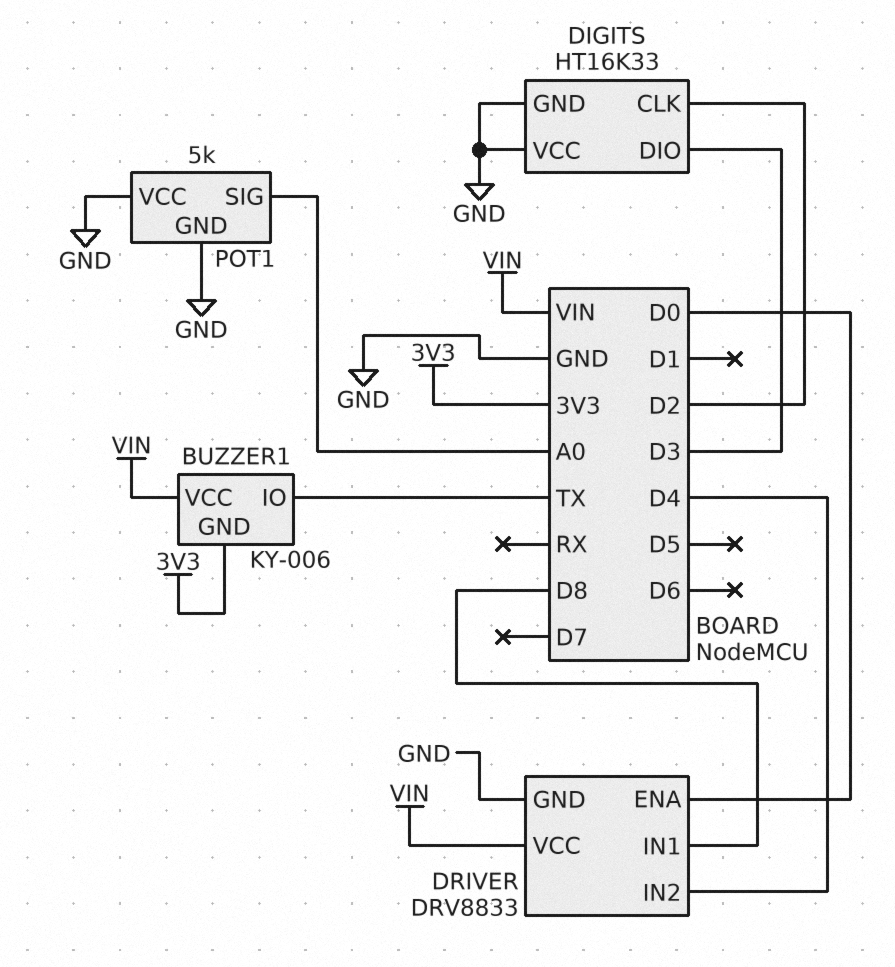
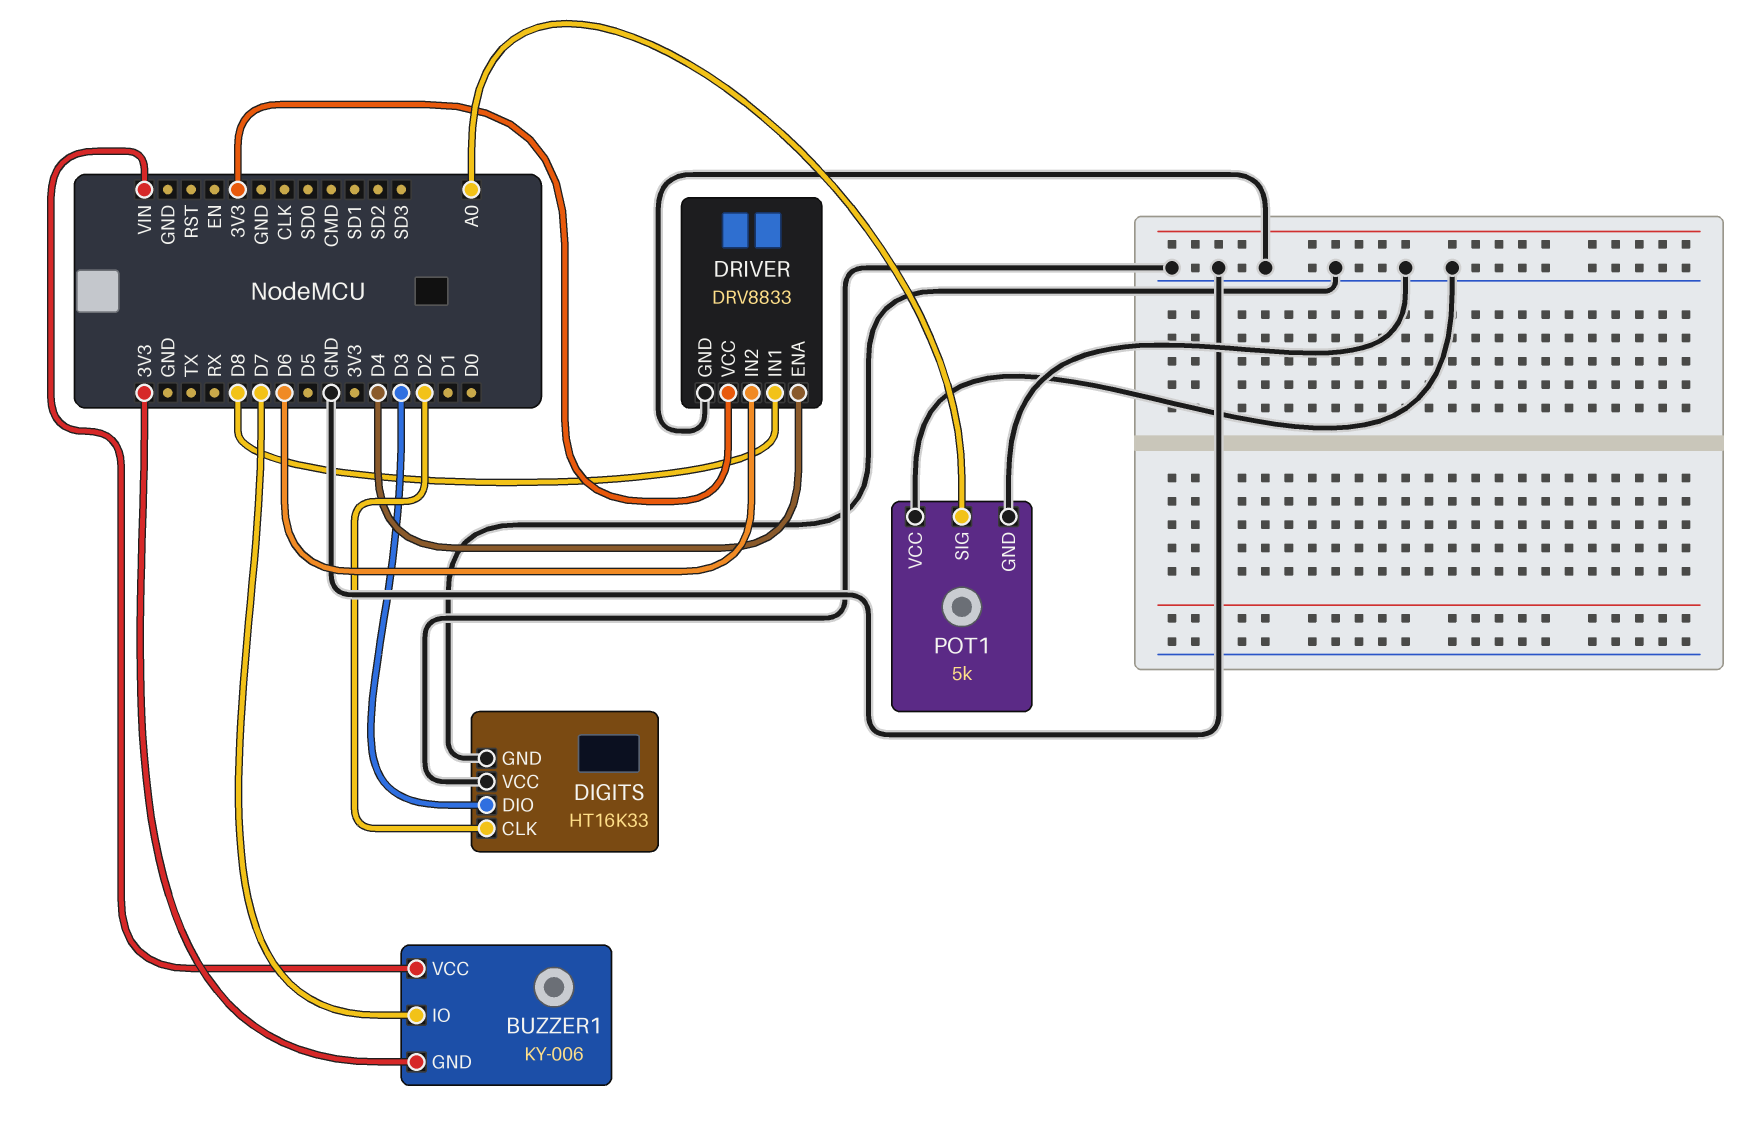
BUZZER1 pin IO: TX -> D7
DRIVER pin ENA: D0 -> D4
DRIVER pin IN2: D4 -> D6
DRIVER pin VCC: VIN -> 3V3

